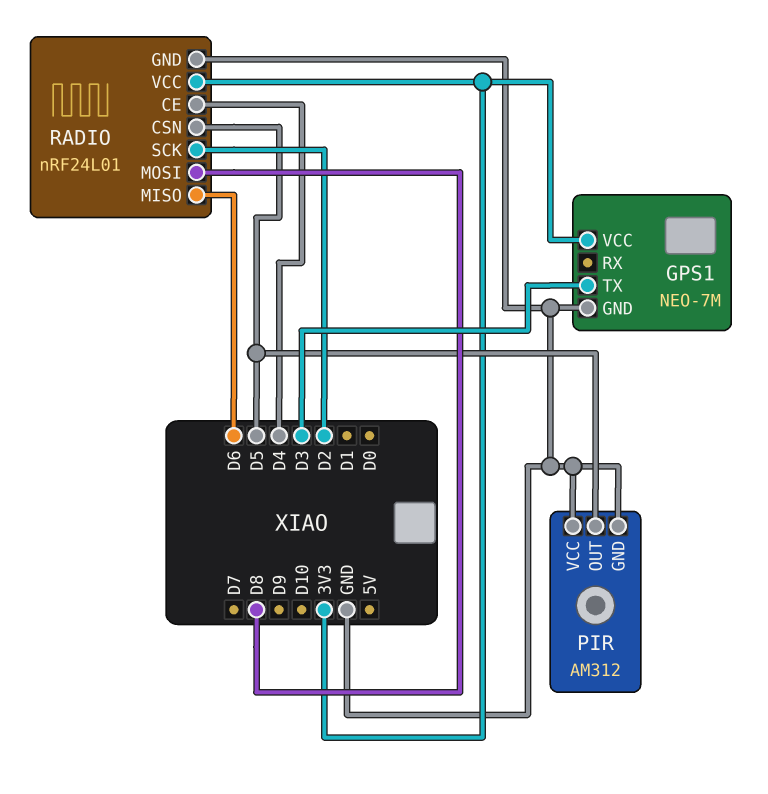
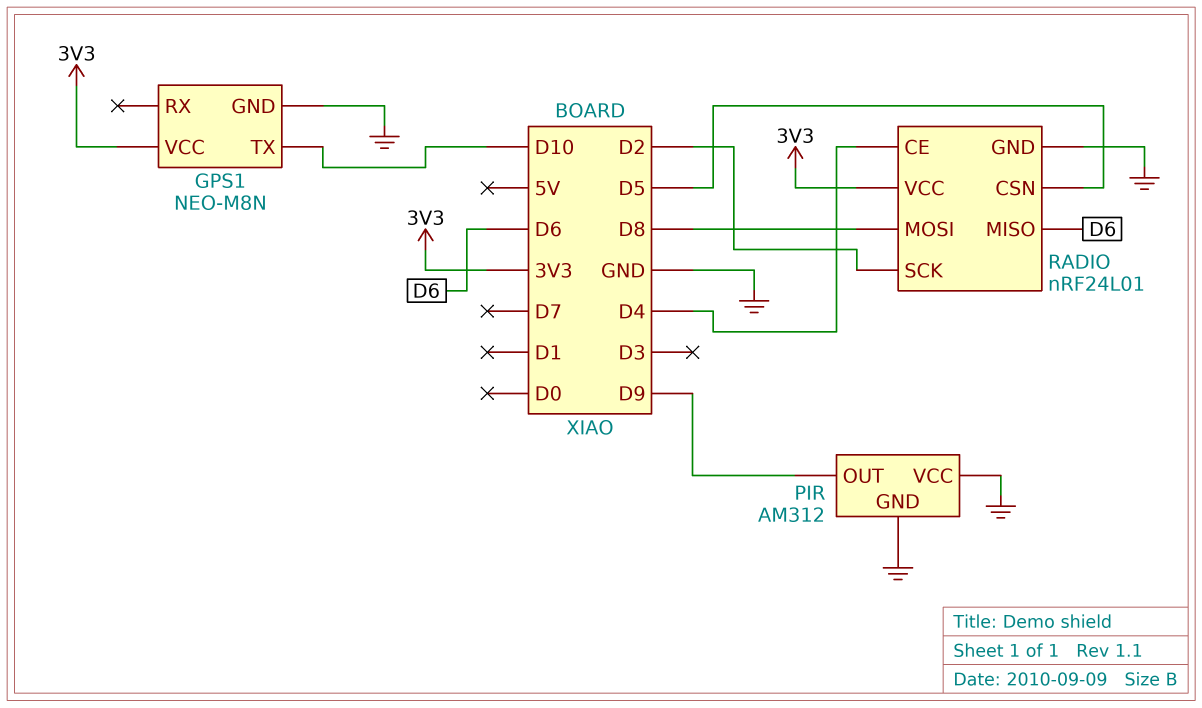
GPS1: NEO-7M -> NEO-M8N
GPS1 pin TX: D3 -> D10
PIR pin OUT: D5 -> D9

